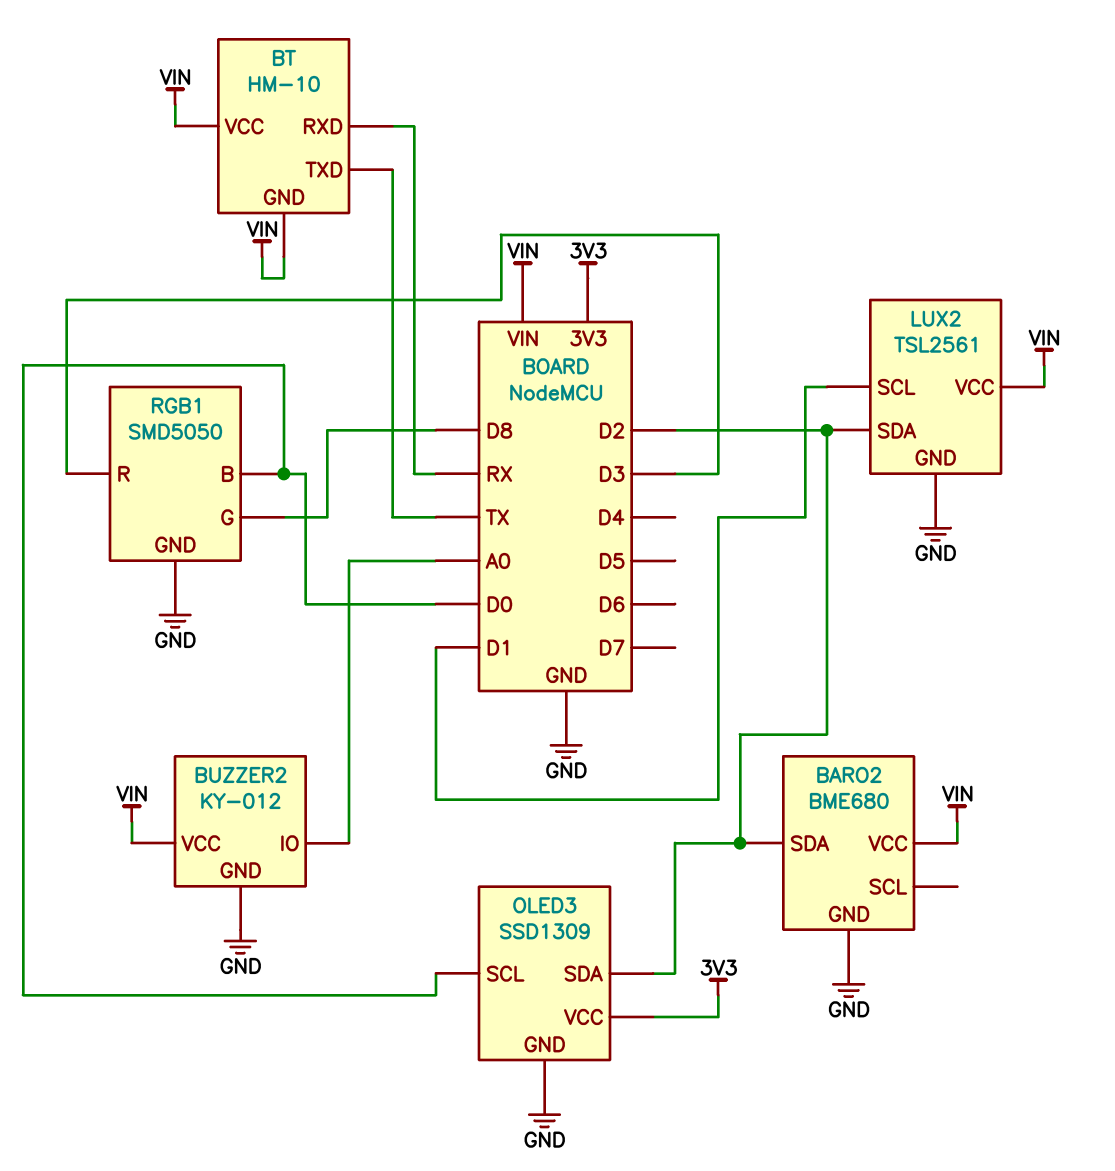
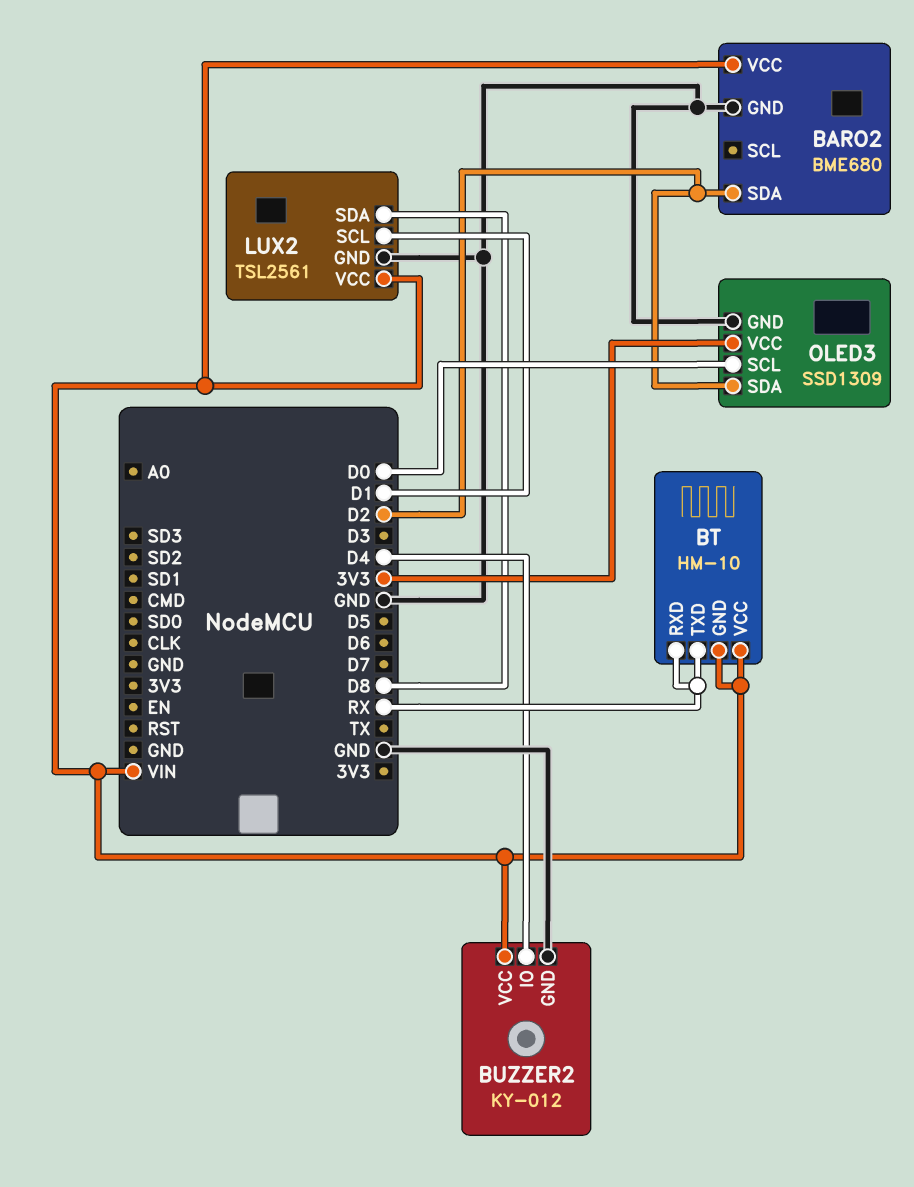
BT pin TXD: TX -> RX
BUZZER2 pin IO: A0 -> D4
LUX2 pin SDA: D2 -> D8
RGB1: SMD5050 -> none
RGB1 pin B: D0 -> none
RGB1 pin G: D8 -> none
RGB1 pin GND: GND -> none
RGB1 pin R: D3 -> none

